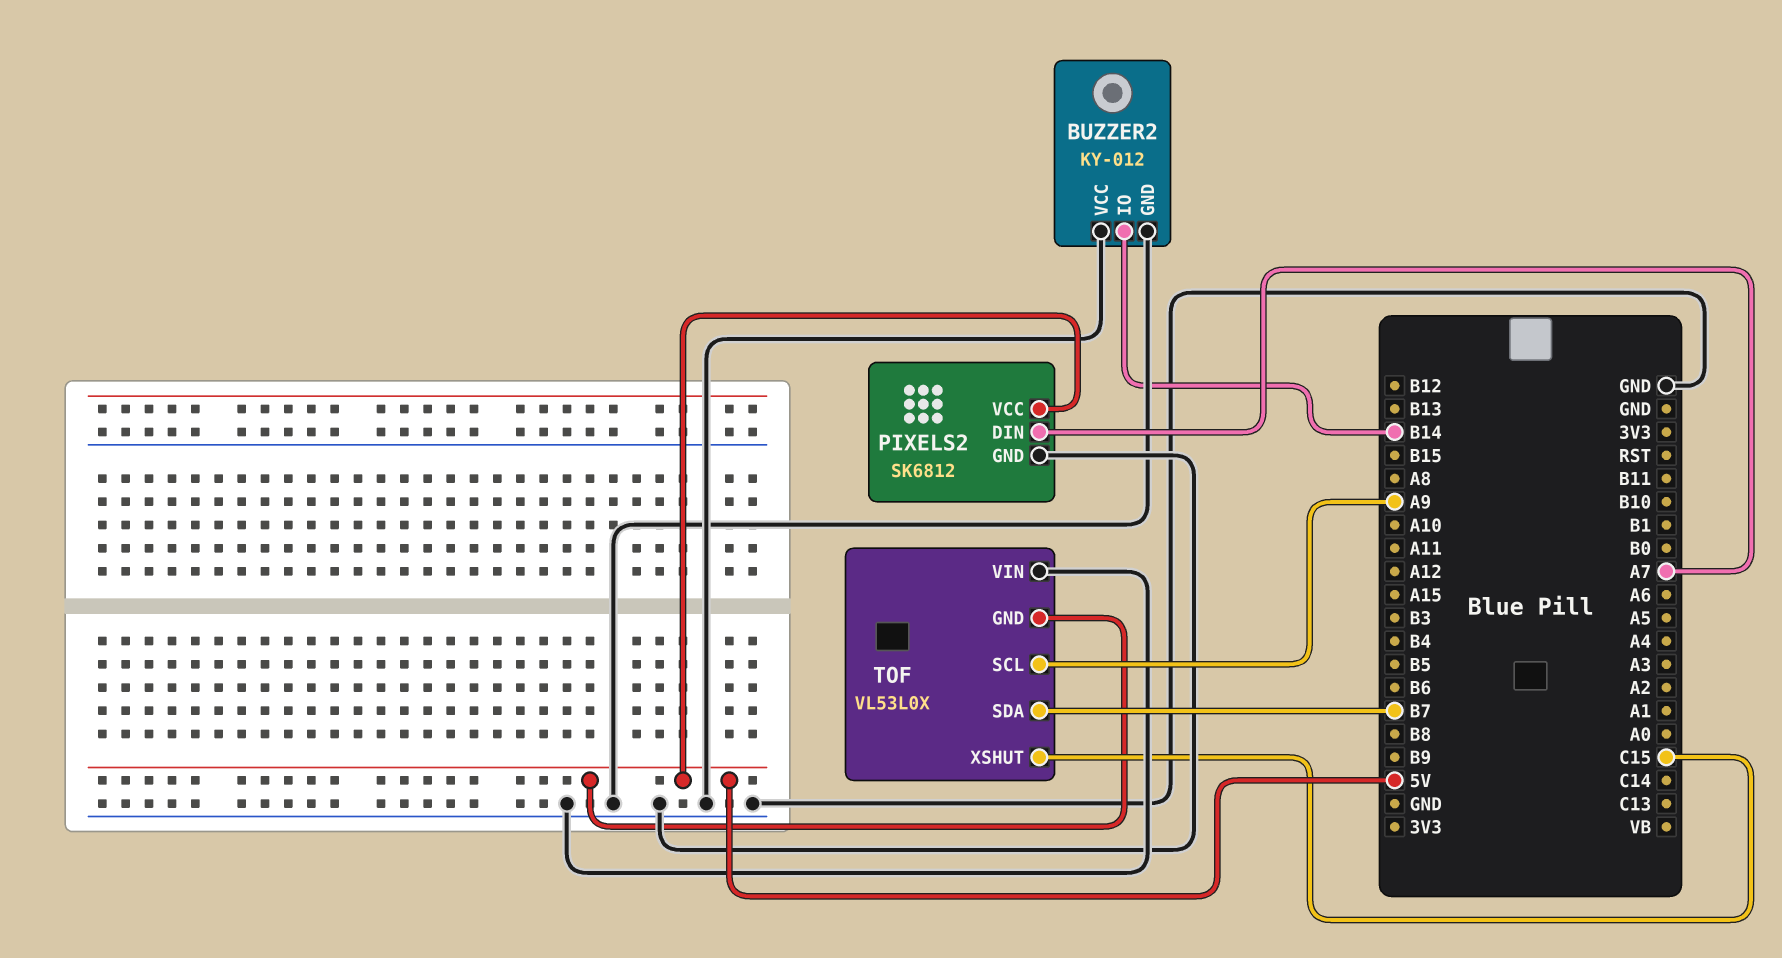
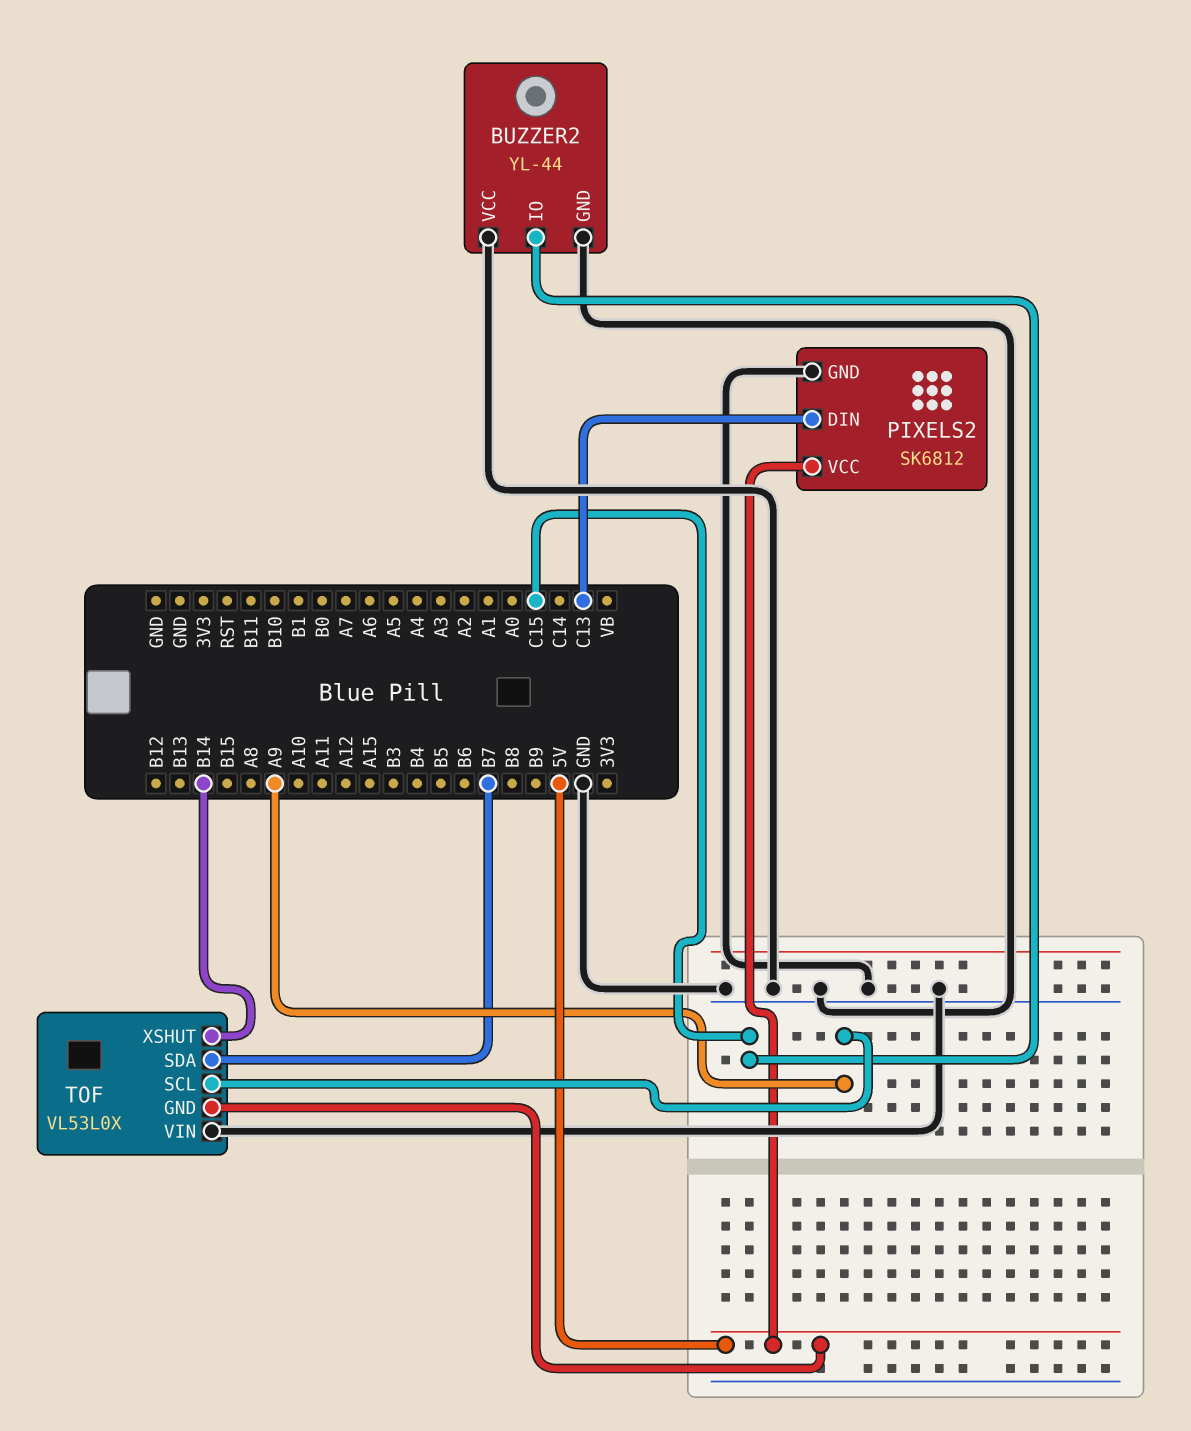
BUZZER2: KY-012 -> YL-44
BUZZER2 pin IO: B14 -> C15
PIXELS2 pin DIN: A7 -> C13
TOF pin XSHUT: C15 -> B14

